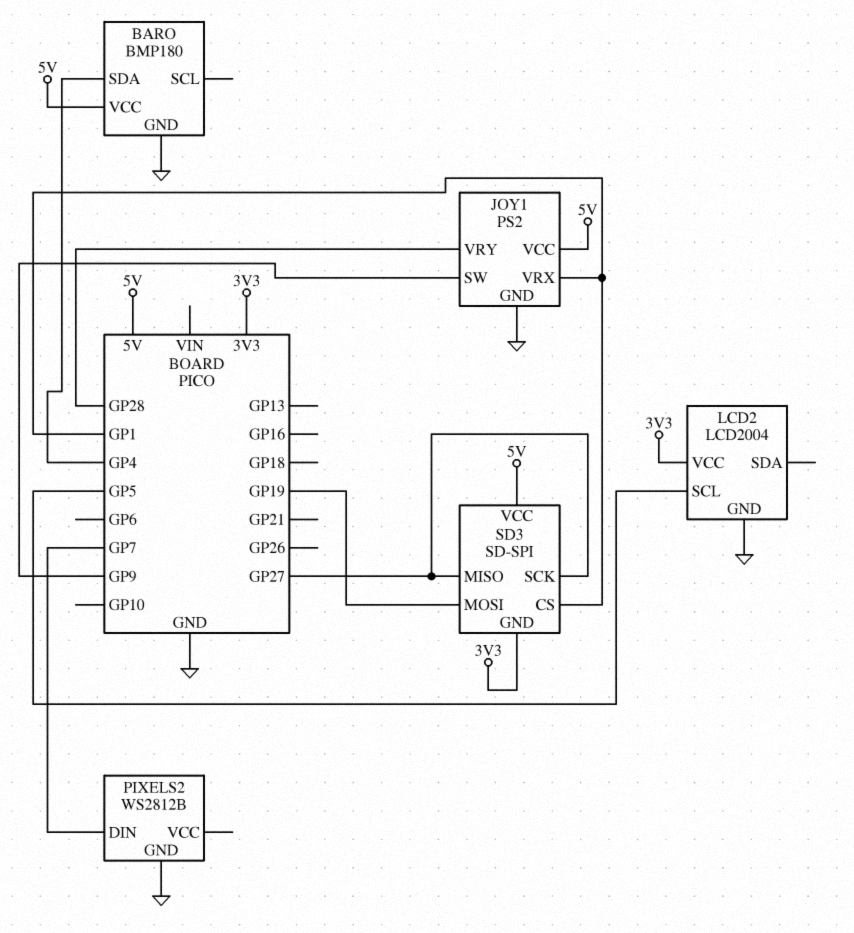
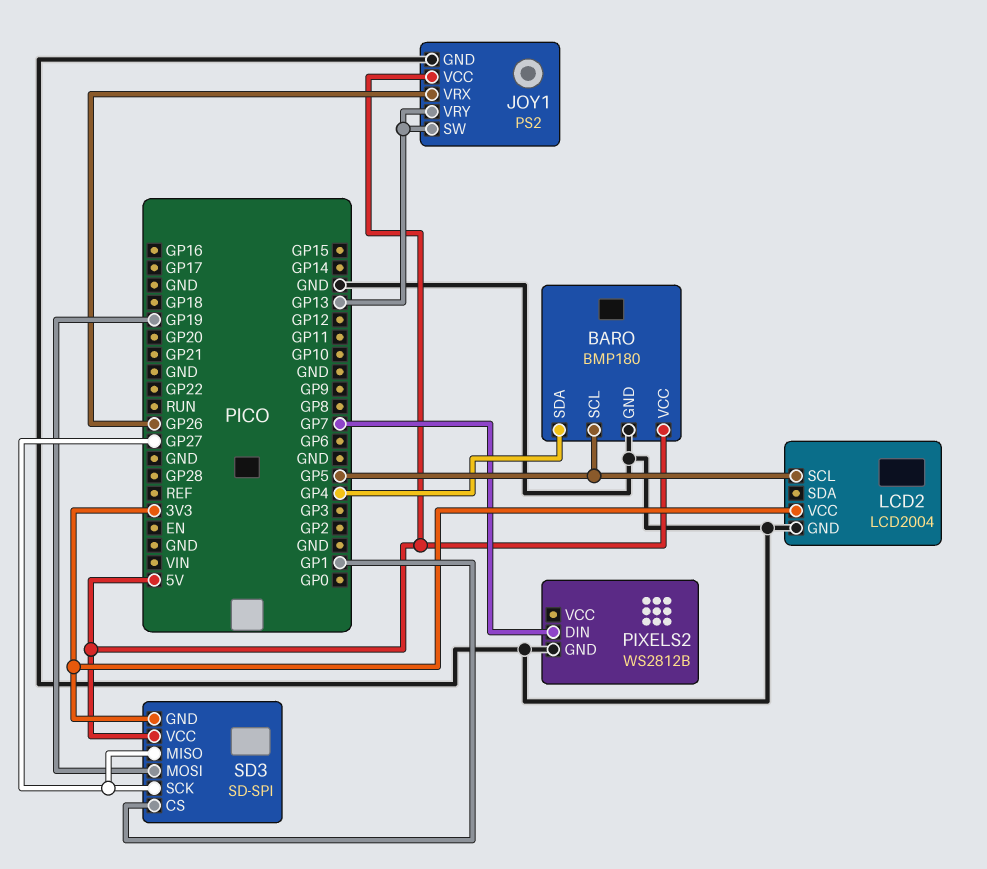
BARO pin SCL: none -> GP5
JOY1 pin SW: GP9 -> GP13
JOY1 pin VRX: GP1 -> GP26
JOY1 pin VRY: GP28 -> GP13

